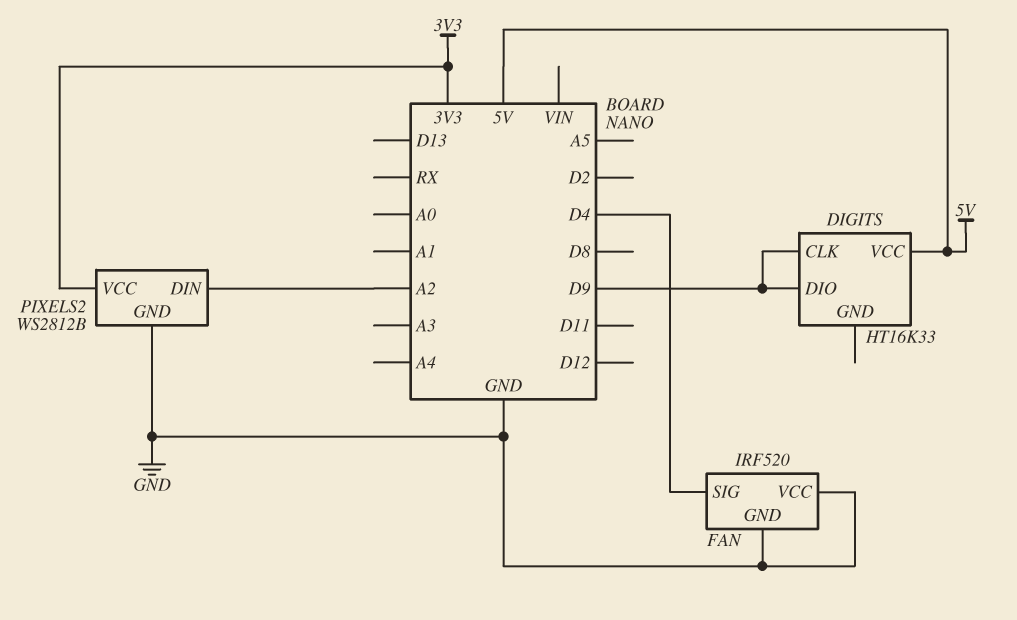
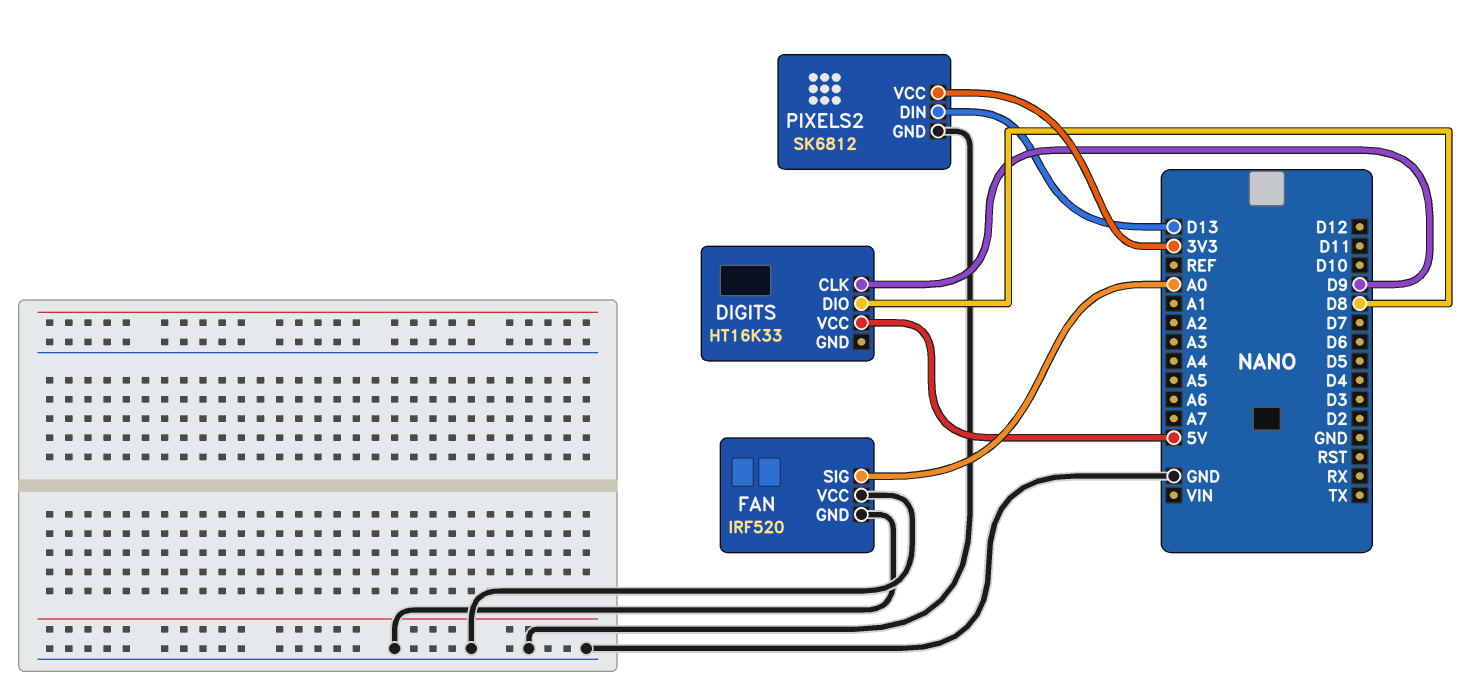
DIGITS pin DIO: D9 -> D8
FAN pin SIG: D4 -> A0
PIXELS2: WS2812B -> SK6812
PIXELS2 pin DIN: A2 -> D13

